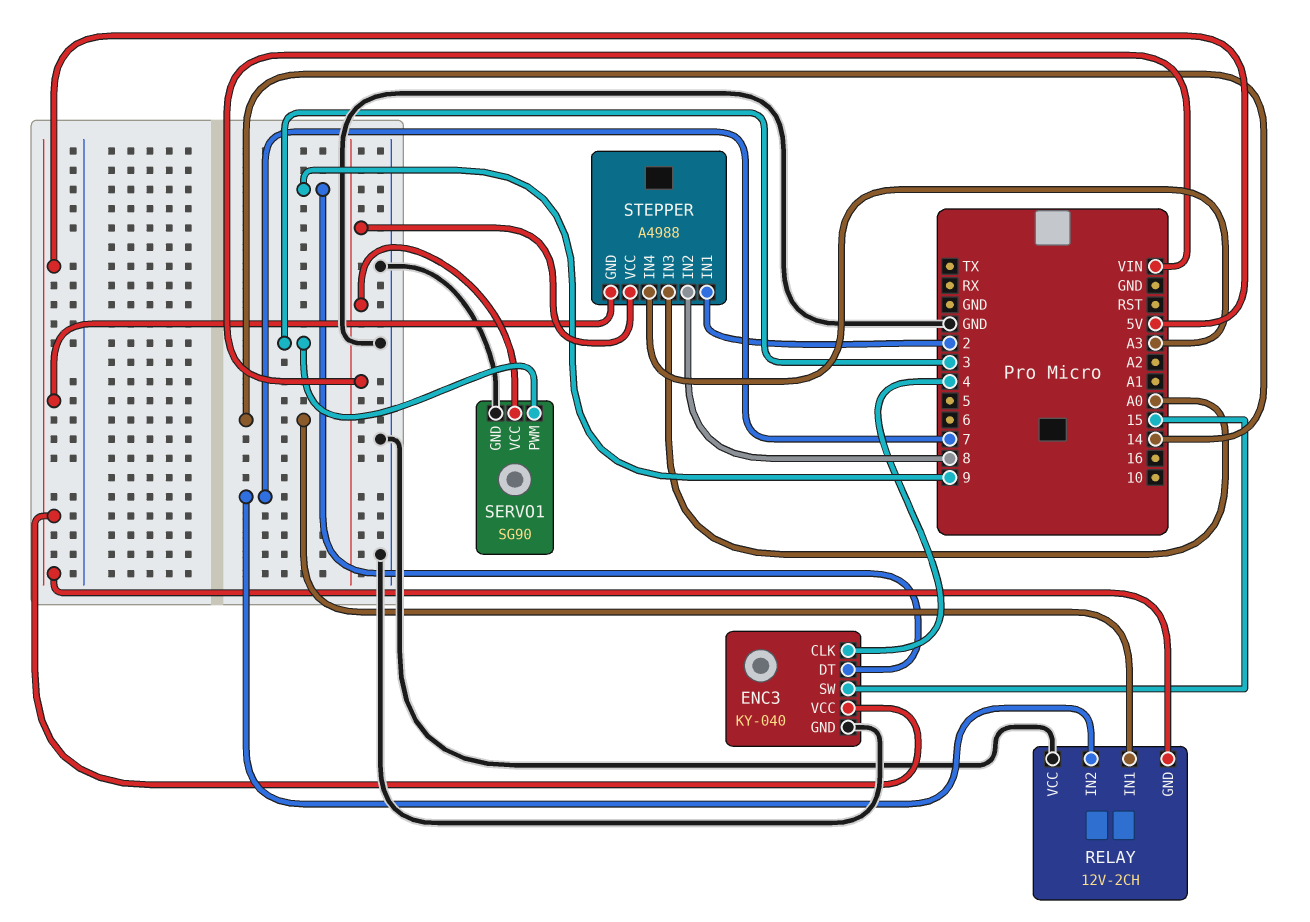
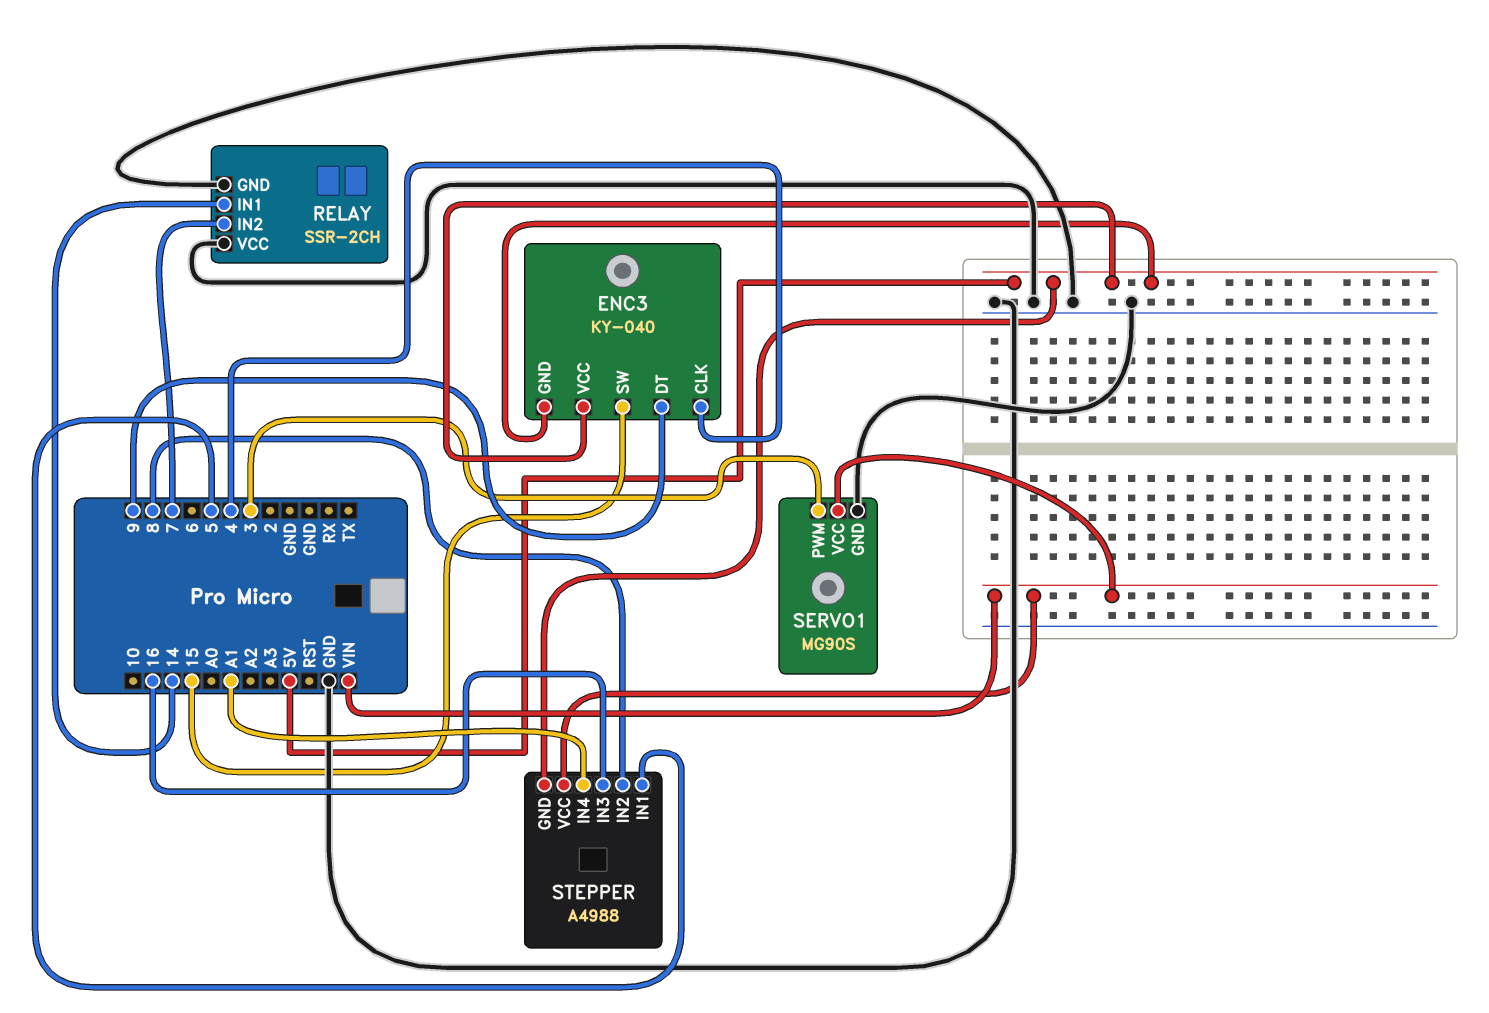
ENC3 pin GND: GND -> 5V
RELAY: 12V-2CH -> SSR-2CH
RELAY pin GND: 5V -> GND
SERVO1: SG90 -> MG90S
STEPPER pin IN1: 2 -> 5
STEPPER pin IN3: A0 -> 16
STEPPER pin IN4: A3 -> A1

